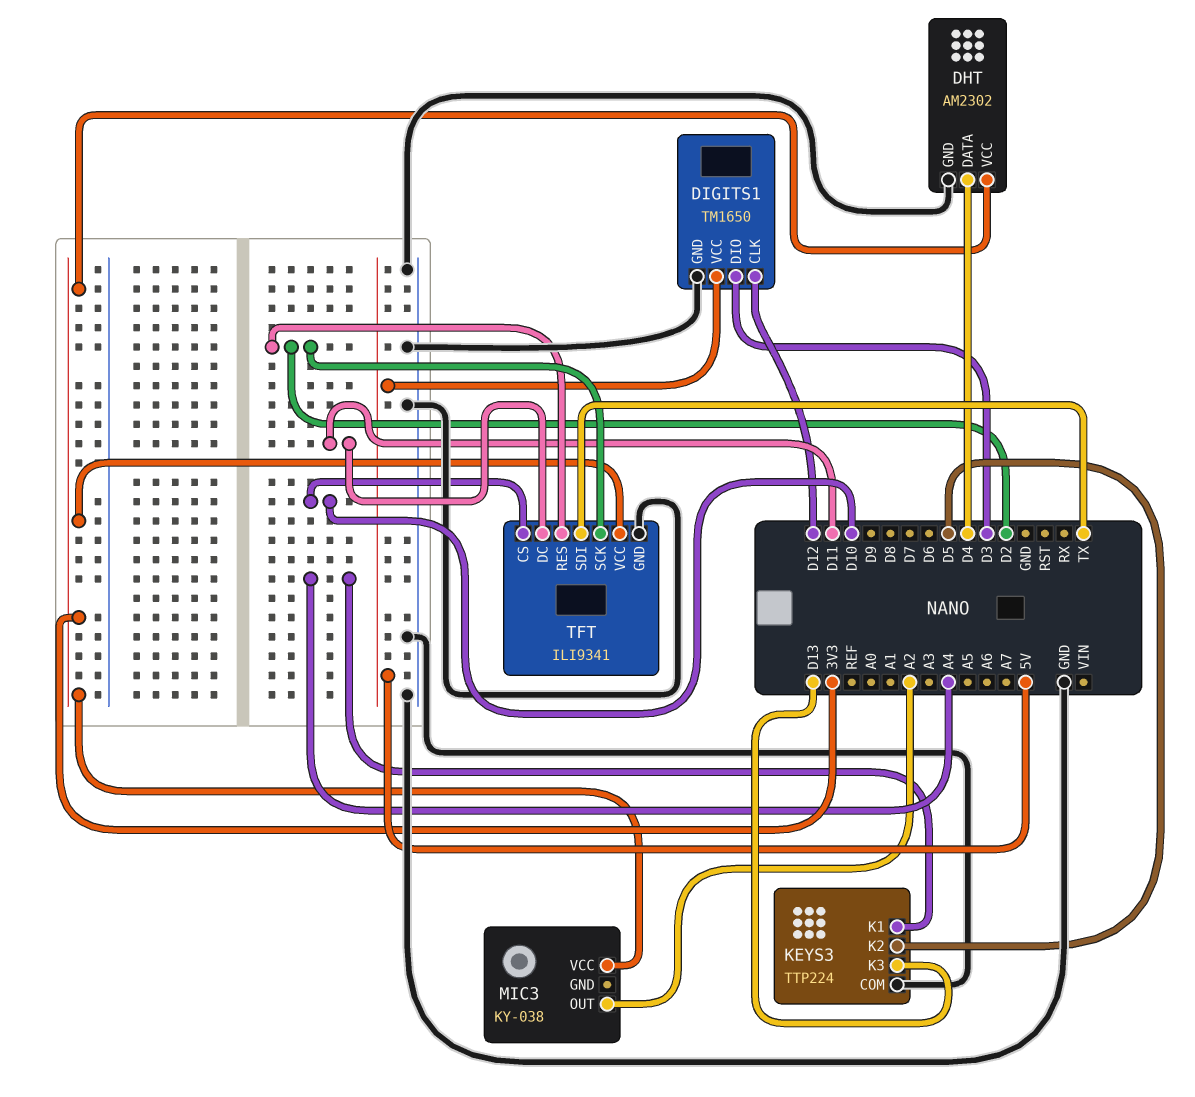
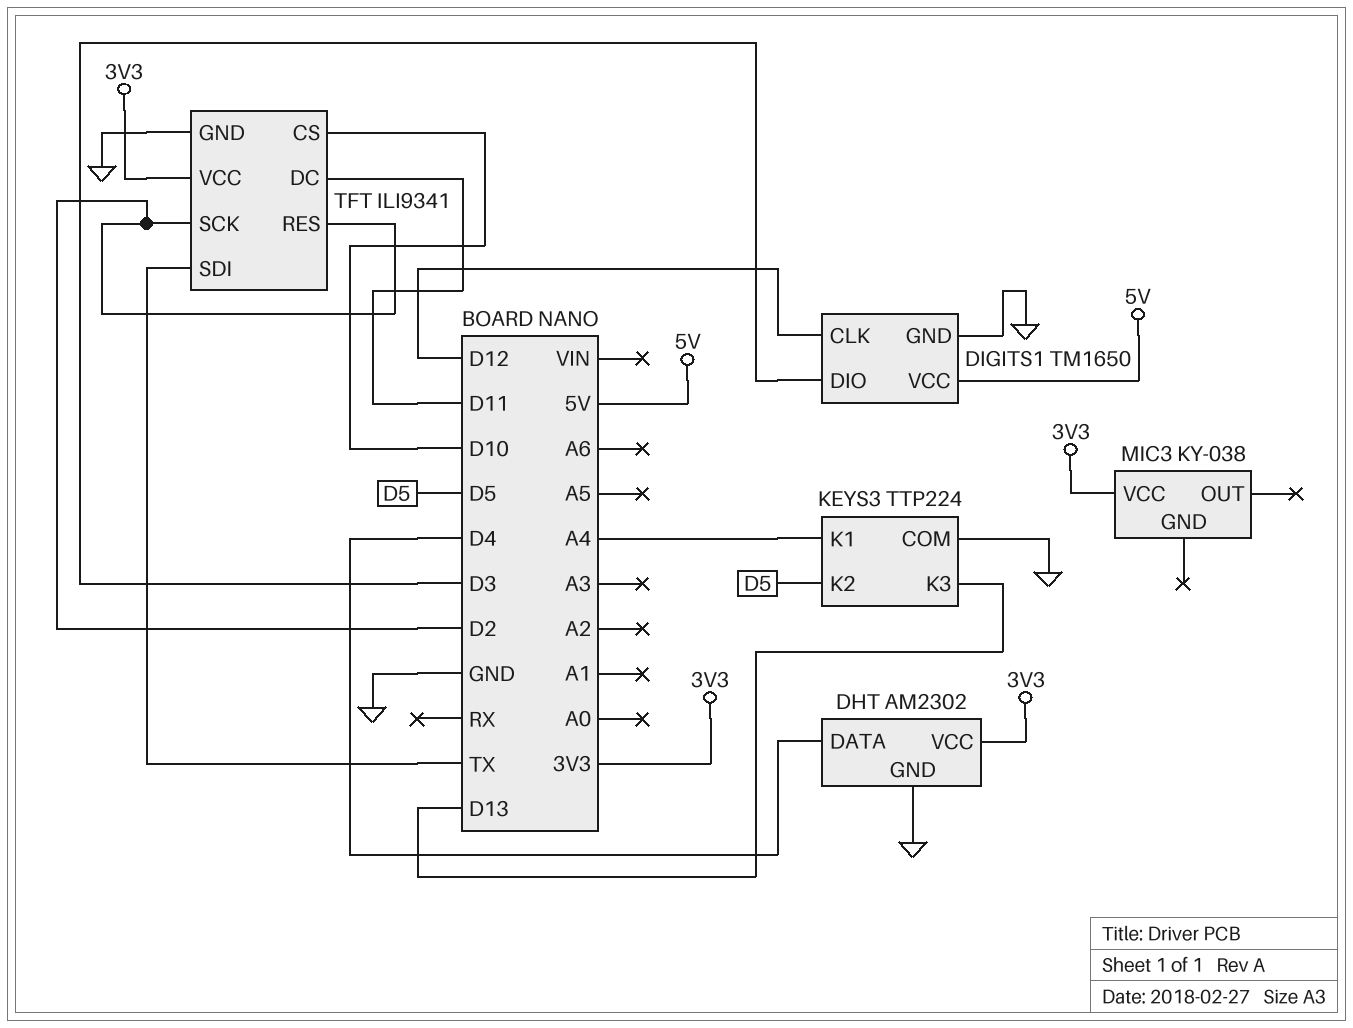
MIC3 pin OUT: A2 -> none

